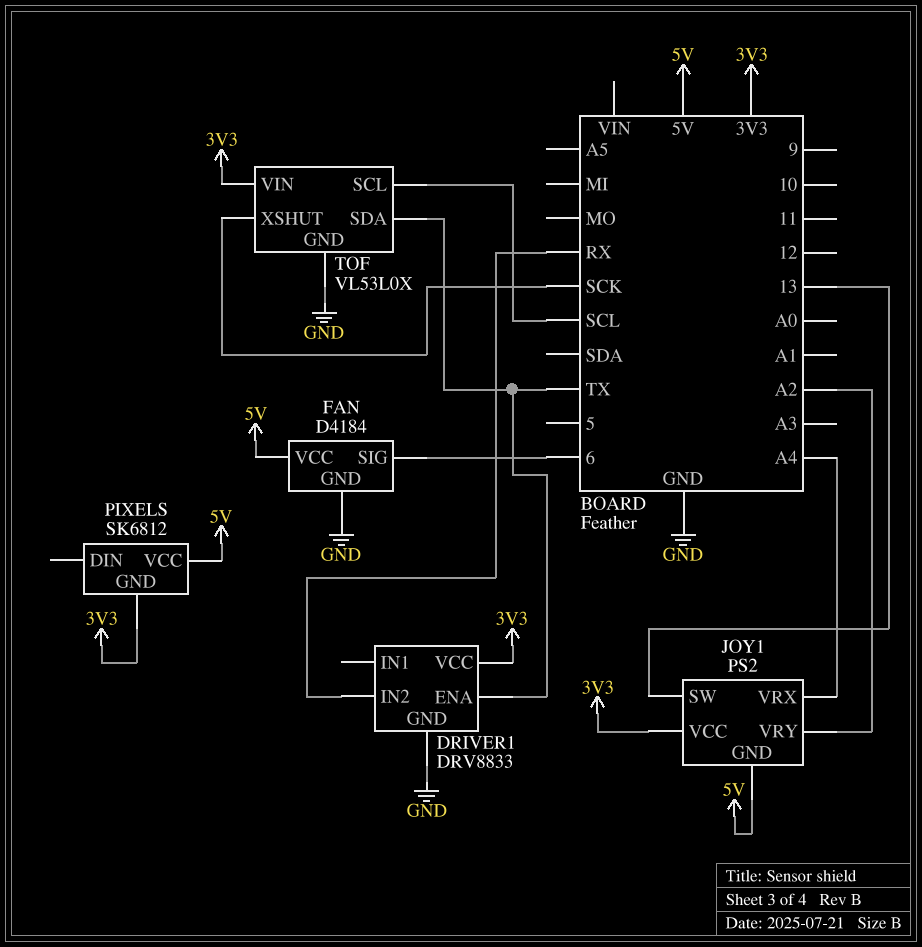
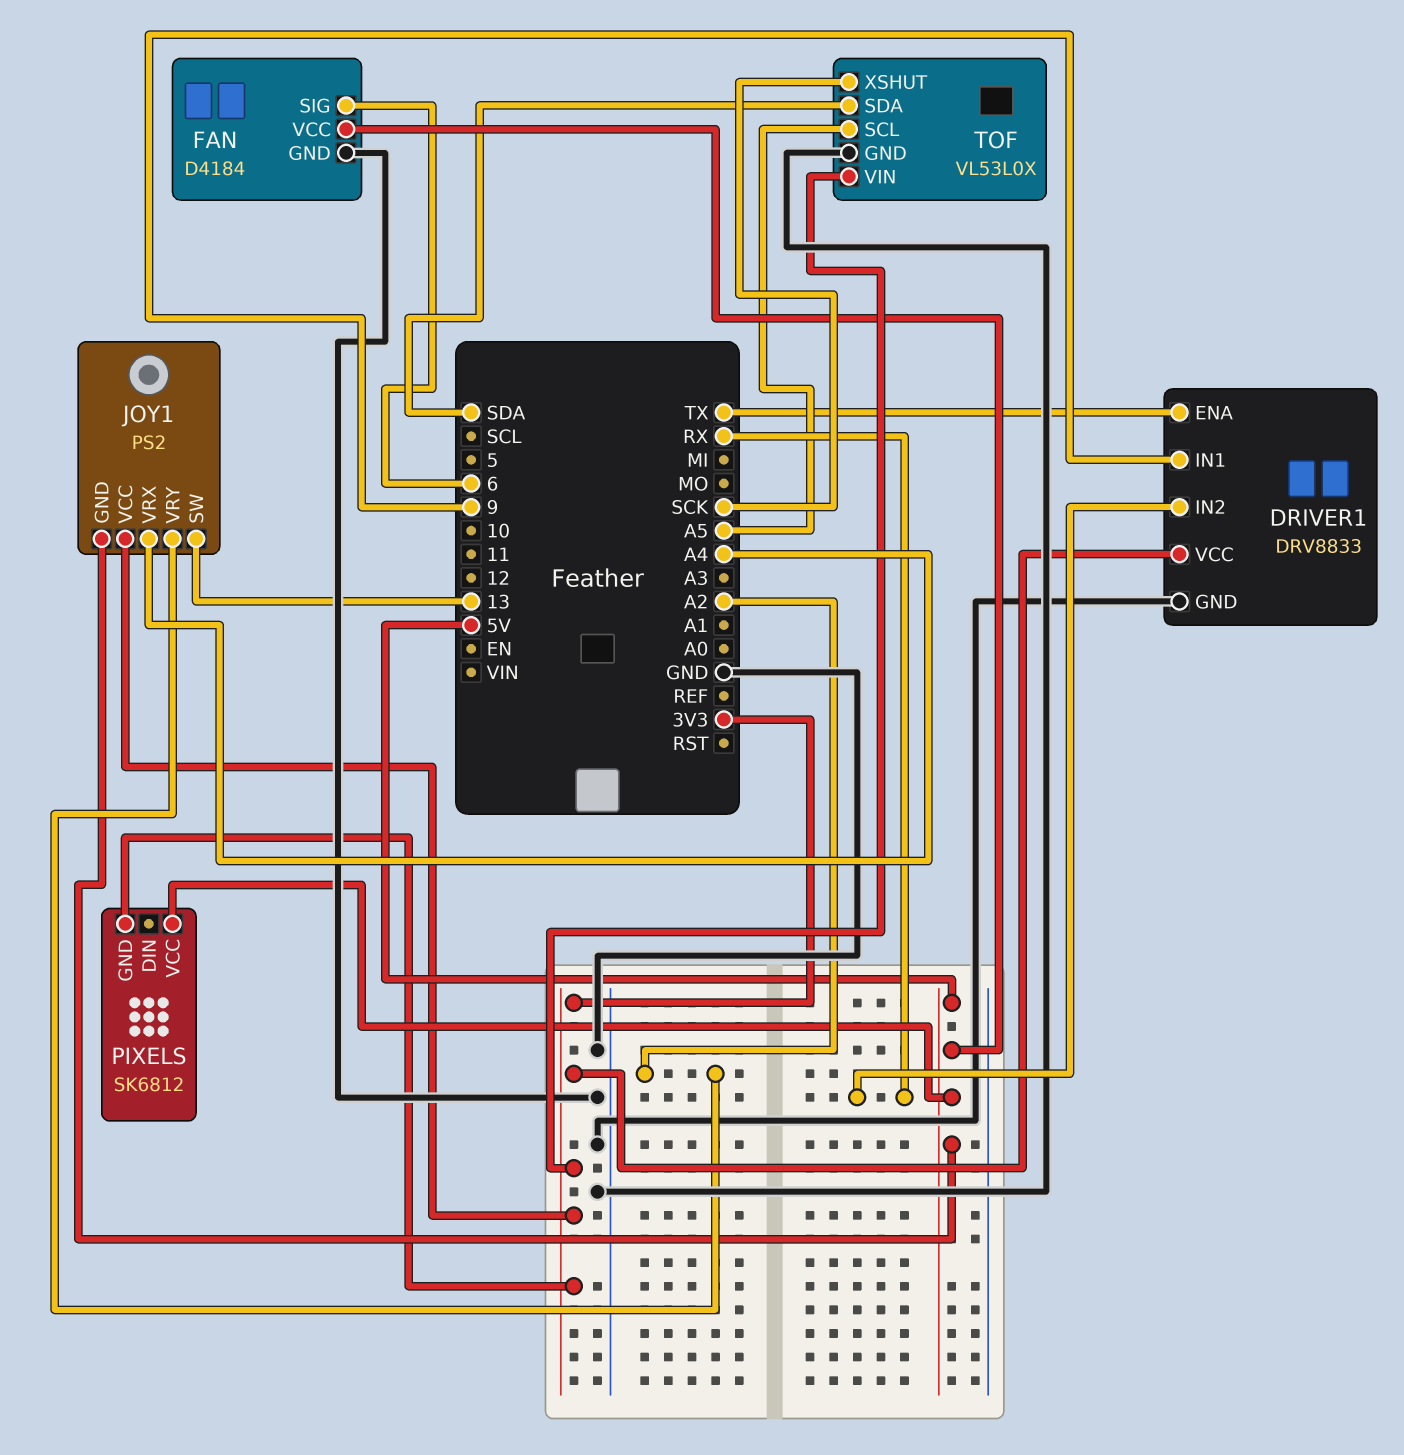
DRIVER1 pin IN1: none -> 9
TOF pin SCL: SCL -> A5
TOF pin SDA: TX -> SDA

